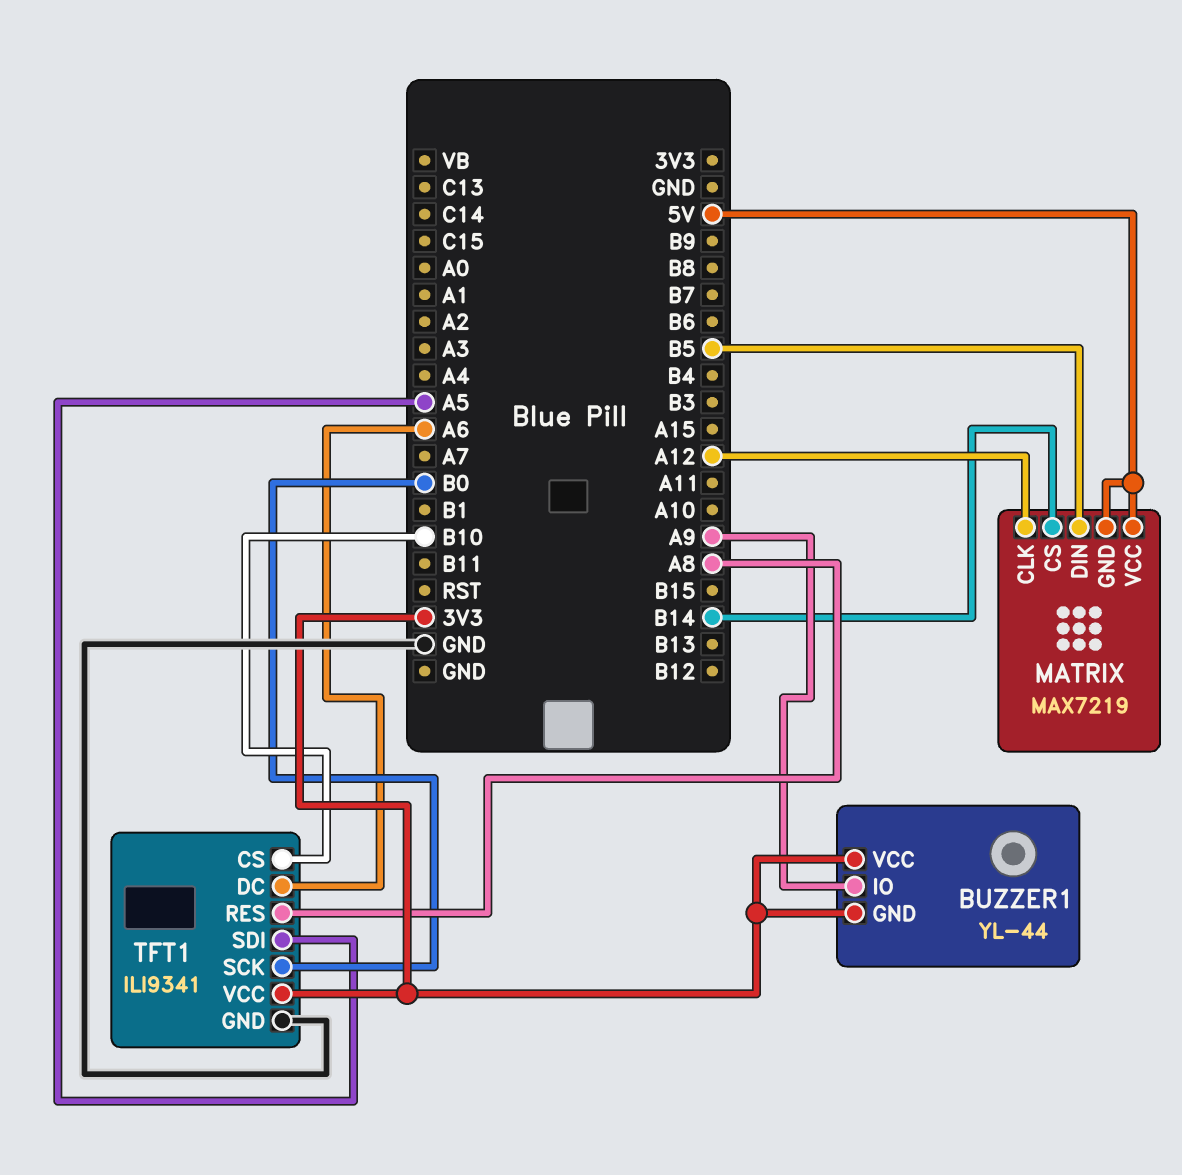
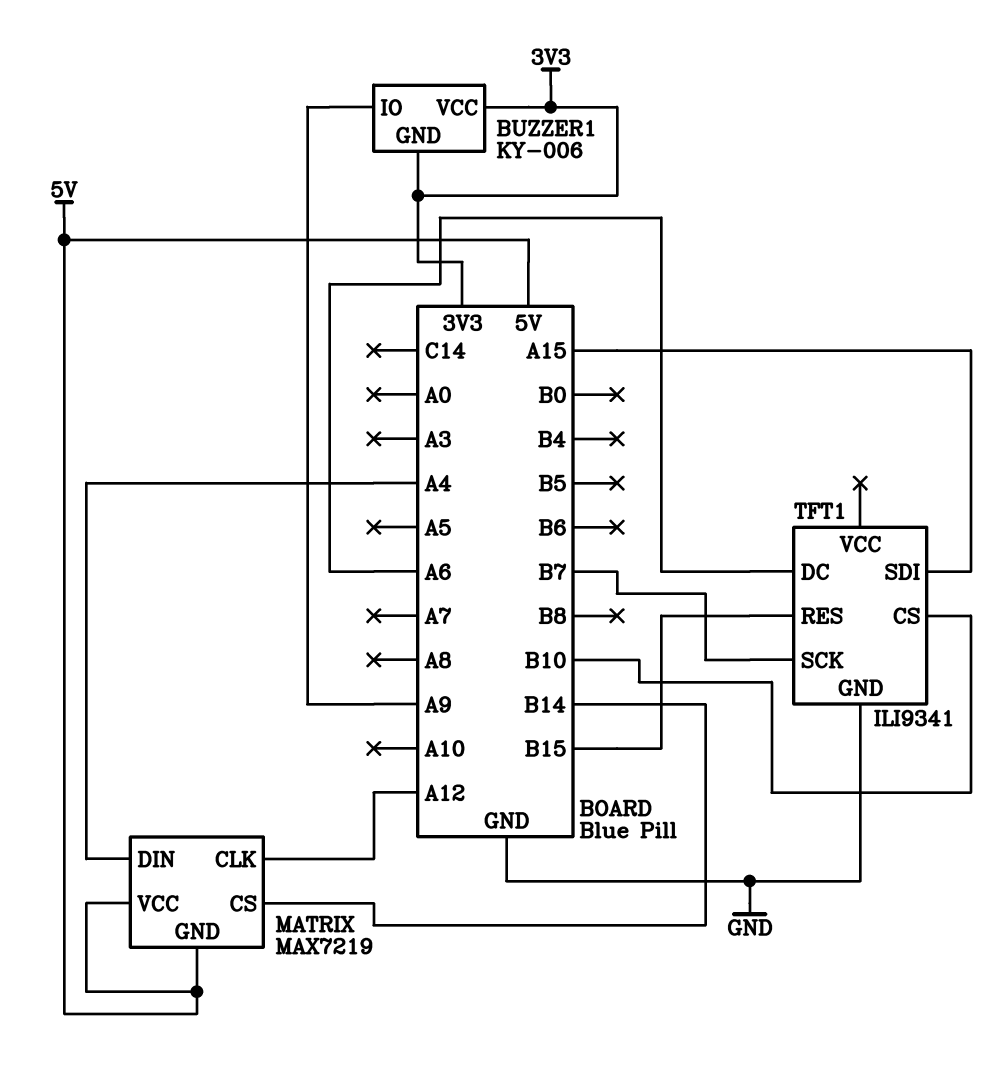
BUZZER1: YL-44 -> KY-006
MATRIX pin DIN: B5 -> A4
TFT1 pin RES: A8 -> B15
TFT1 pin SCK: B0 -> B7
TFT1 pin SDI: A5 -> A15
TFT1 pin VCC: 3V3 -> none

